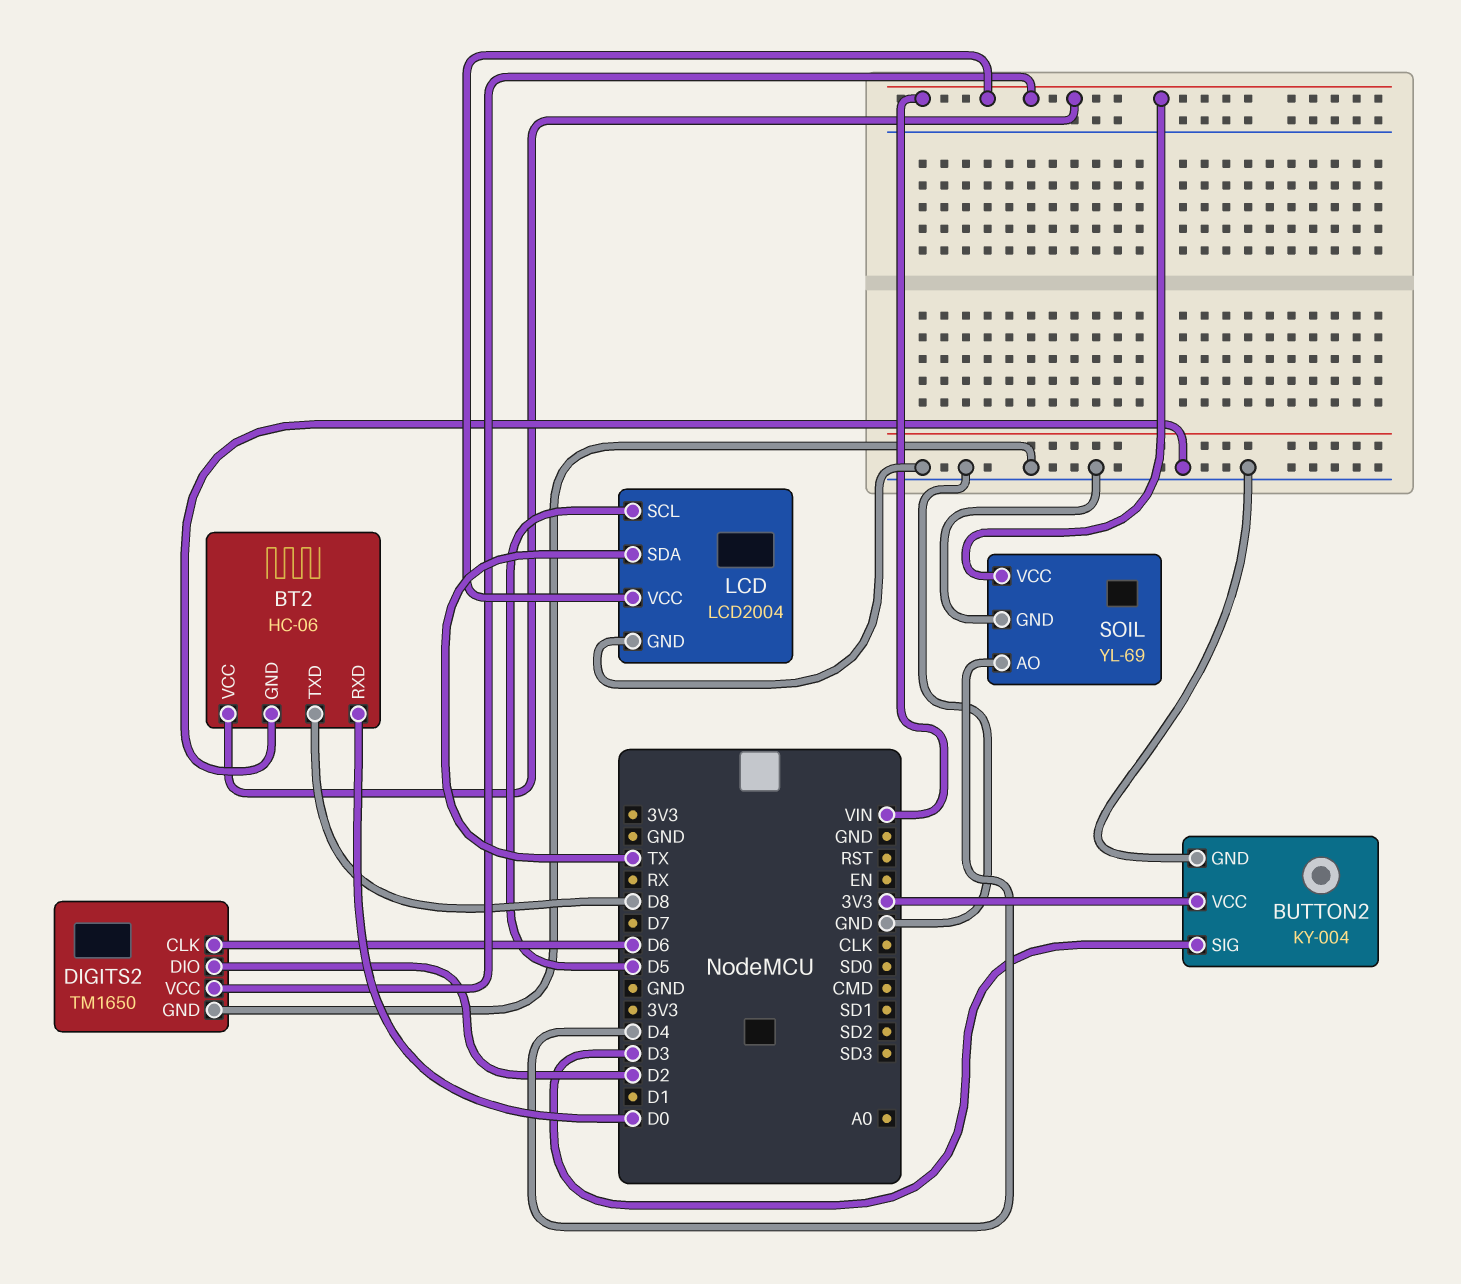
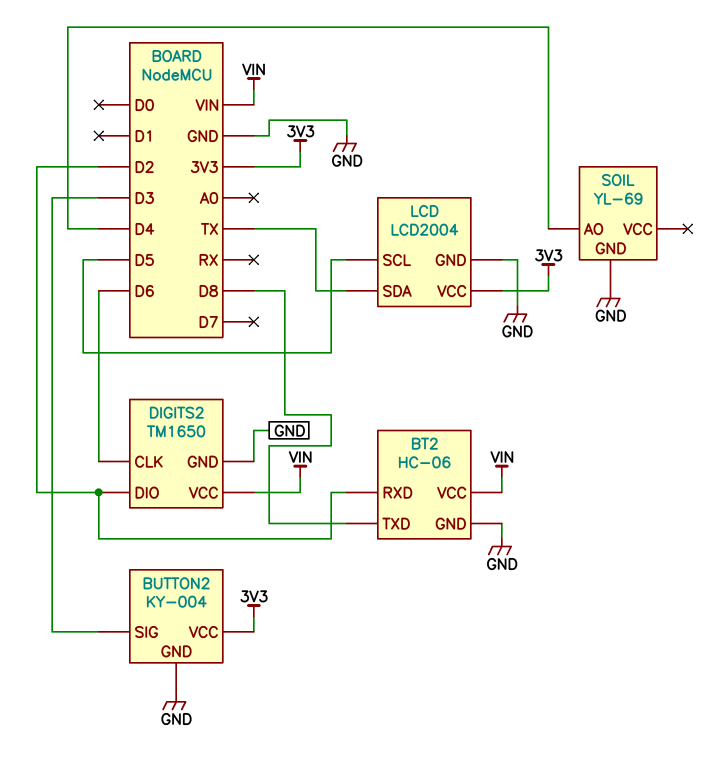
BT2 pin RXD: D0 -> D2
LCD pin VCC: VIN -> 3V3
SOIL pin VCC: VIN -> none

